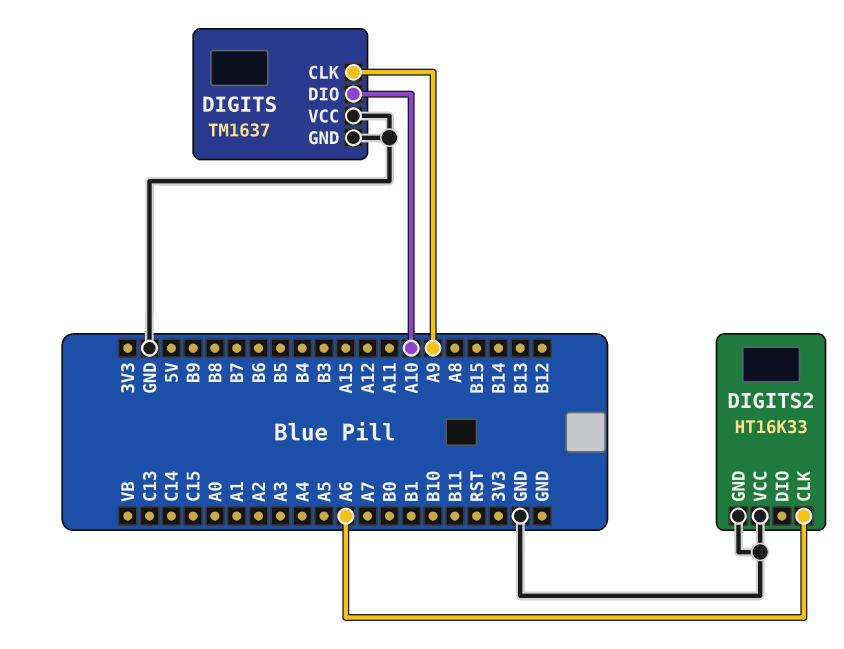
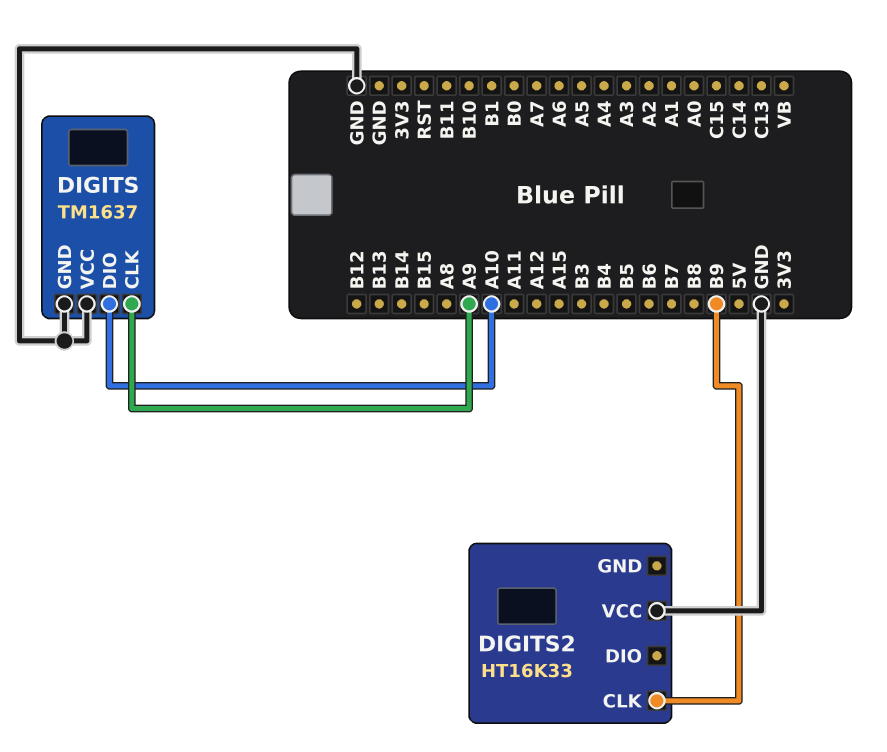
DIGITS2 pin CLK: A6 -> B9
DIGITS2 pin GND: GND -> none

